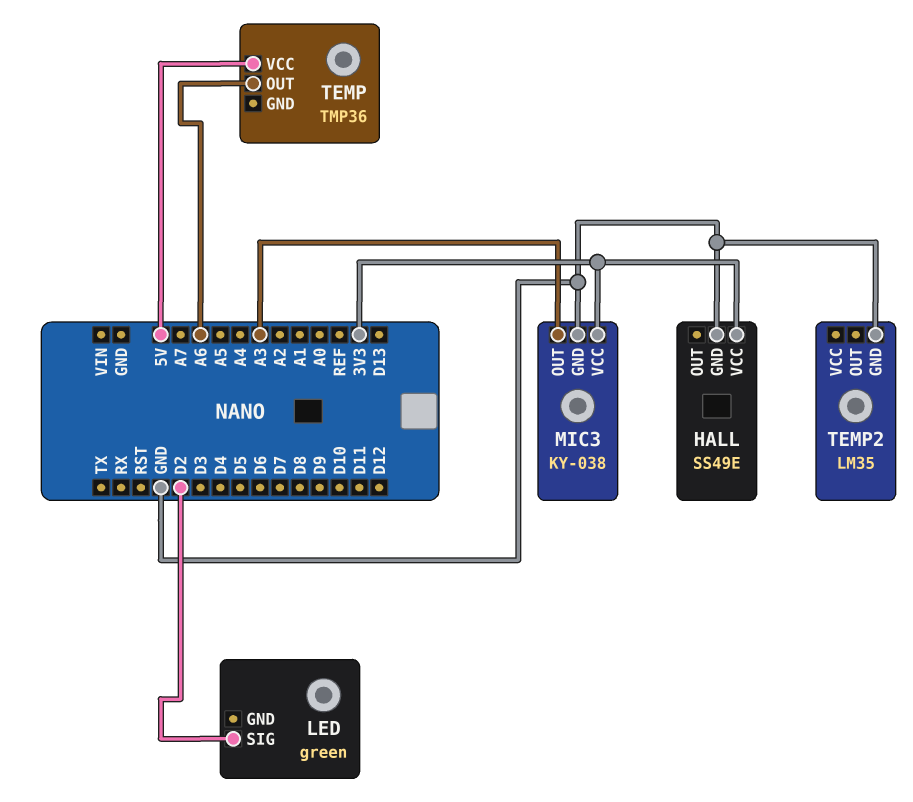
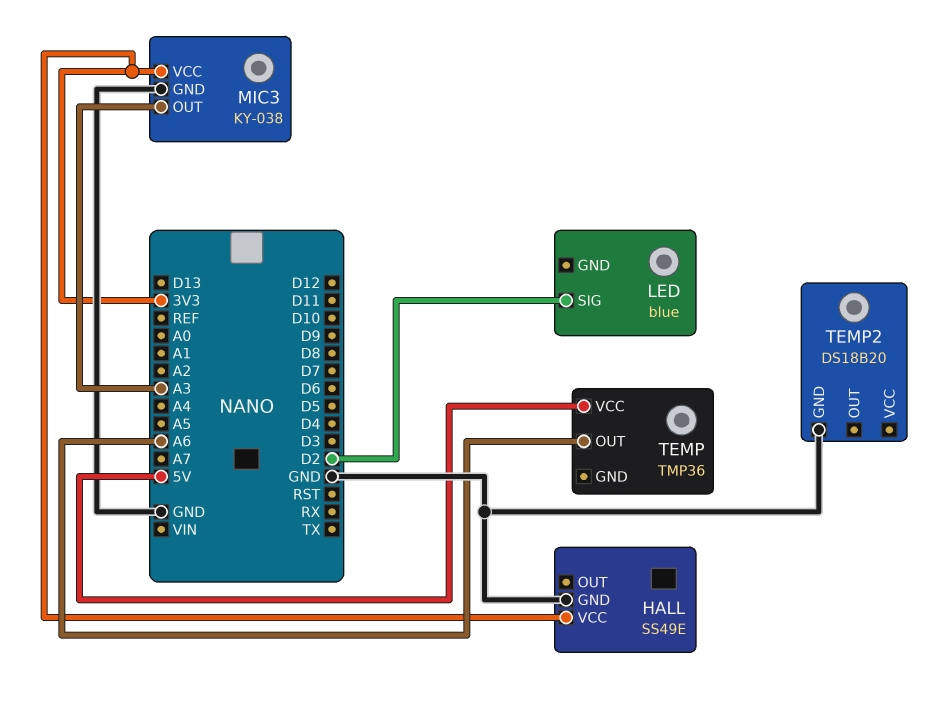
LED: green -> blue
TEMP2: LM35 -> DS18B20

